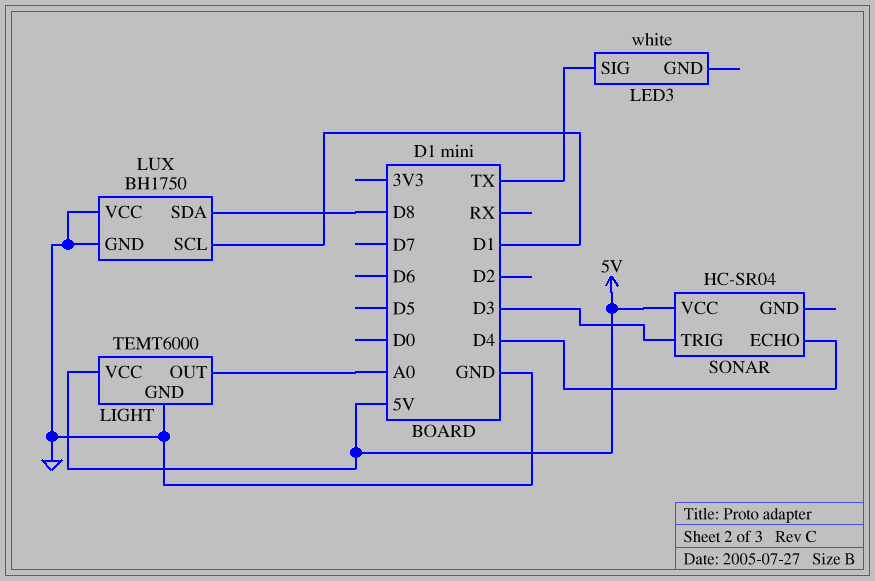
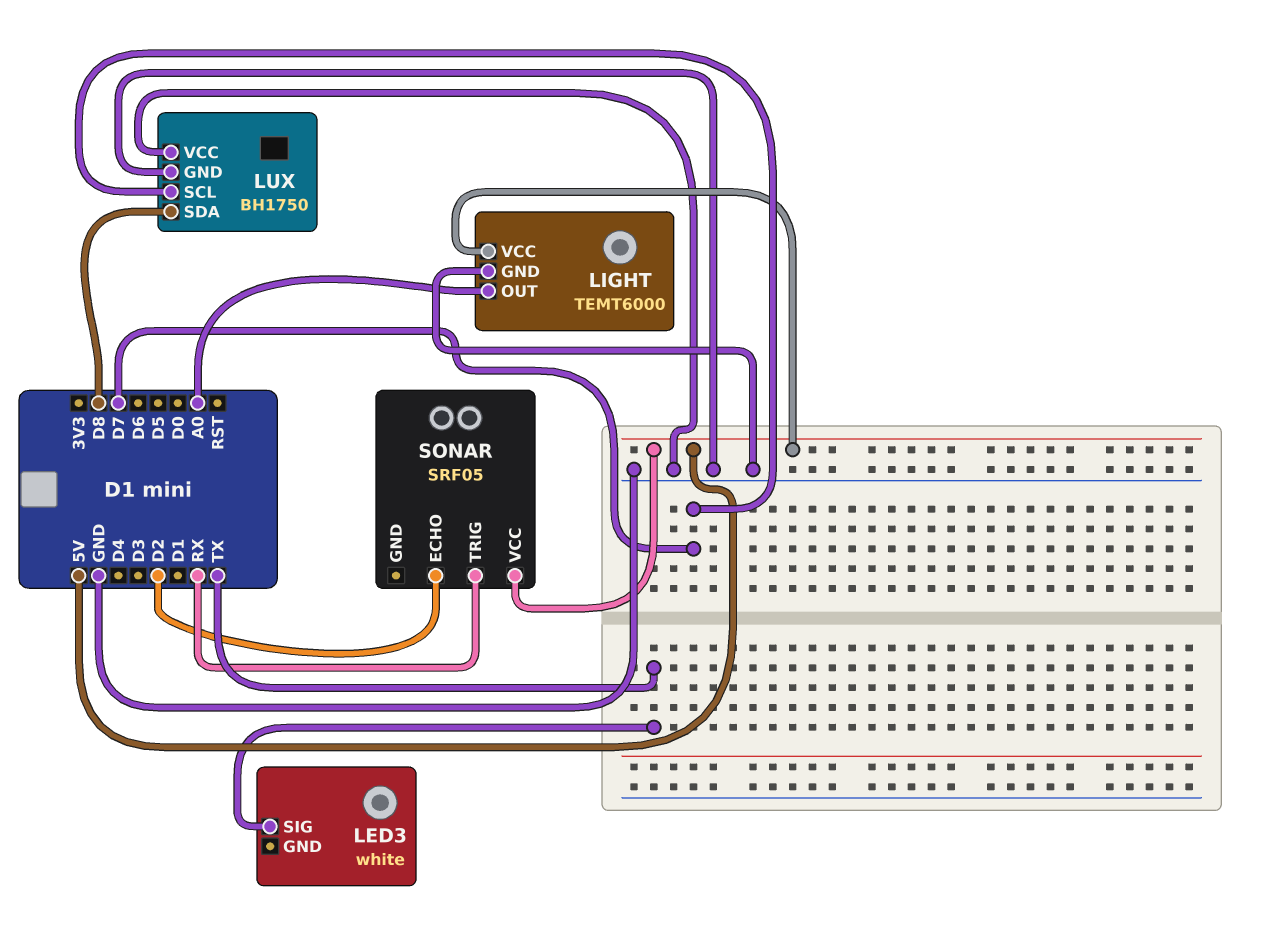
LUX pin SCL: D1 -> D7
SONAR: HC-SR04 -> SRF05
SONAR pin ECHO: D4 -> D2
SONAR pin TRIG: D3 -> RX

